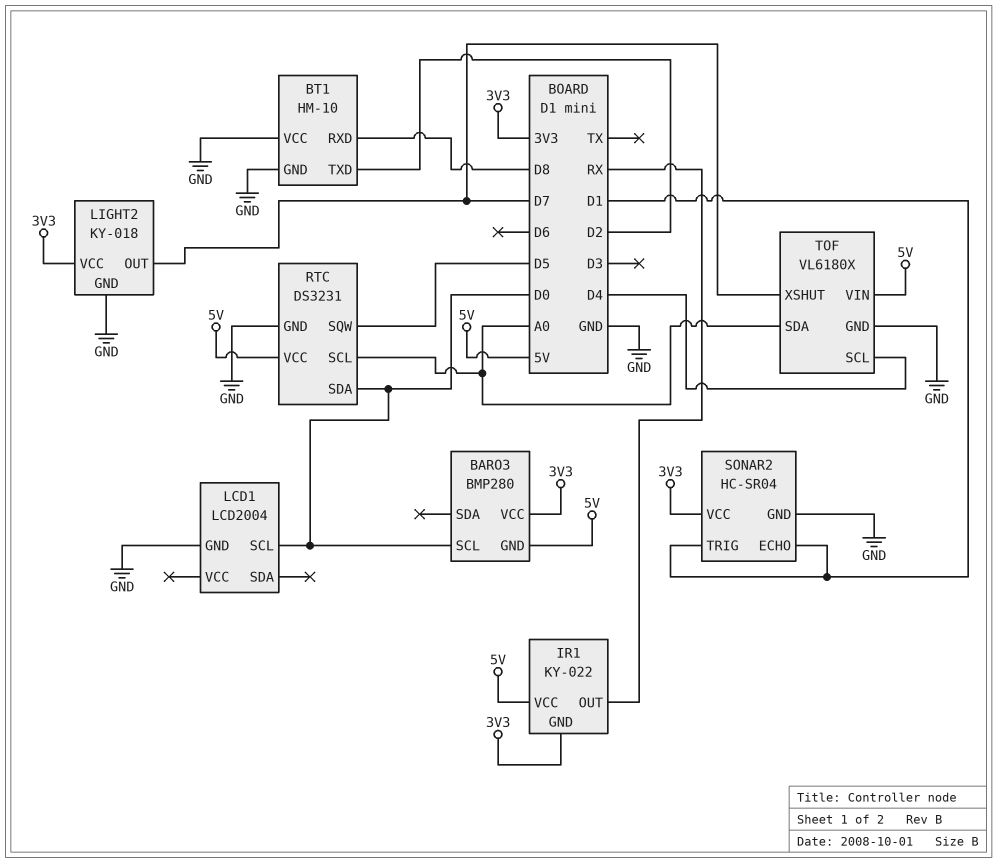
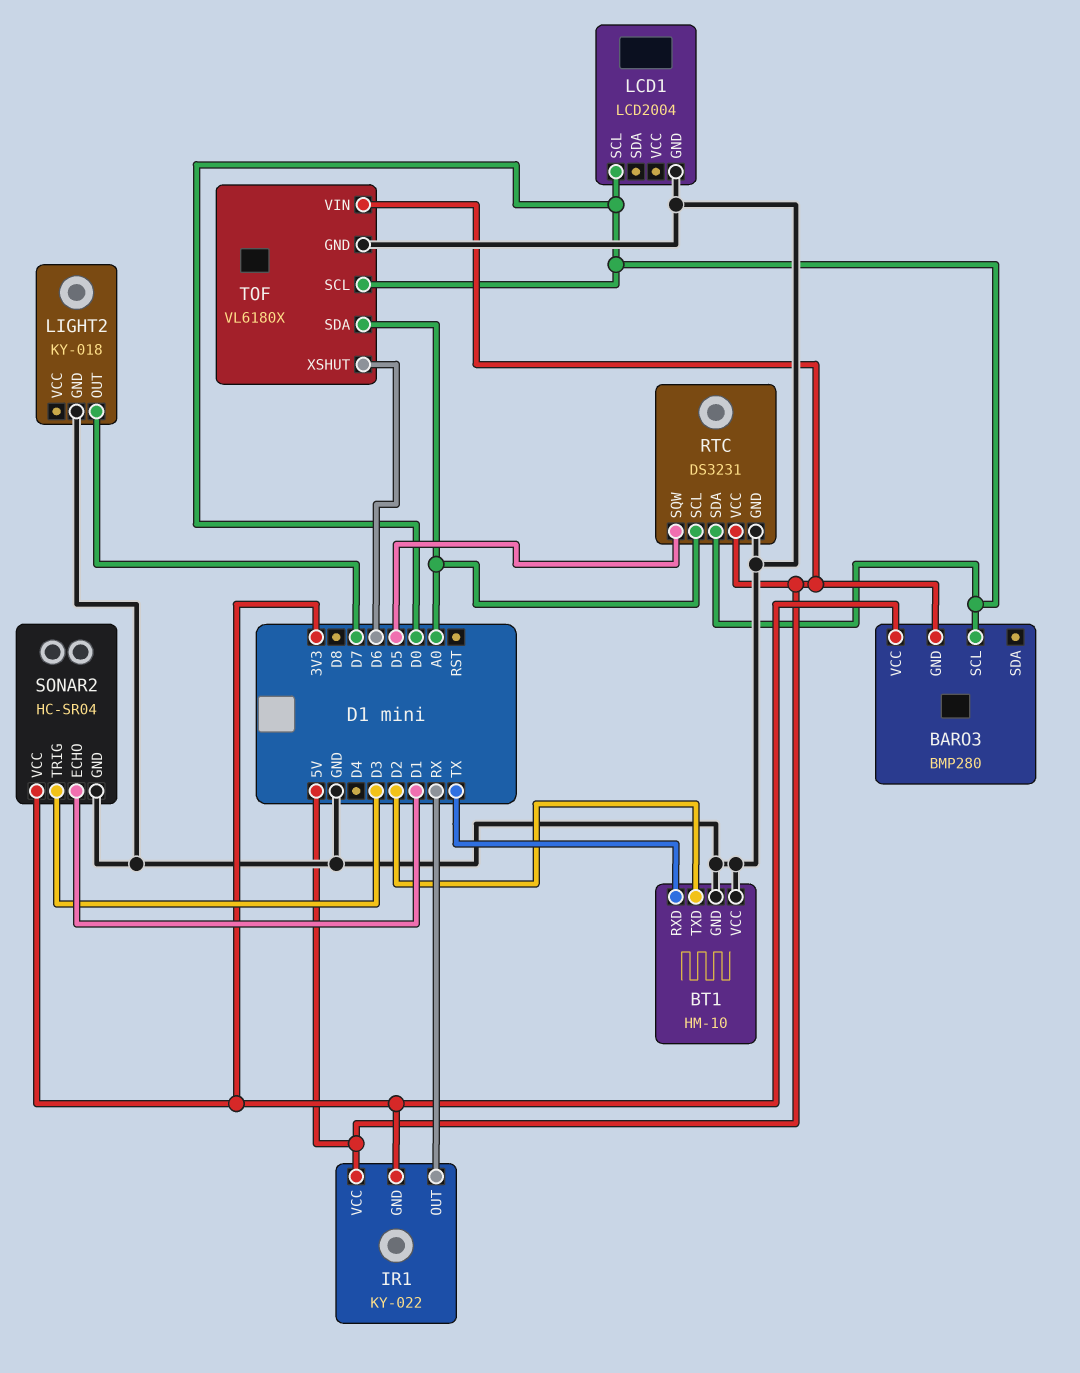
BT1 pin RXD: D8 -> TX
LIGHT2 pin VCC: 3V3 -> none
SONAR2 pin TRIG: D1 -> D3
TOF pin SCL: D4 -> D0
TOF pin XSHUT: D7 -> D6

